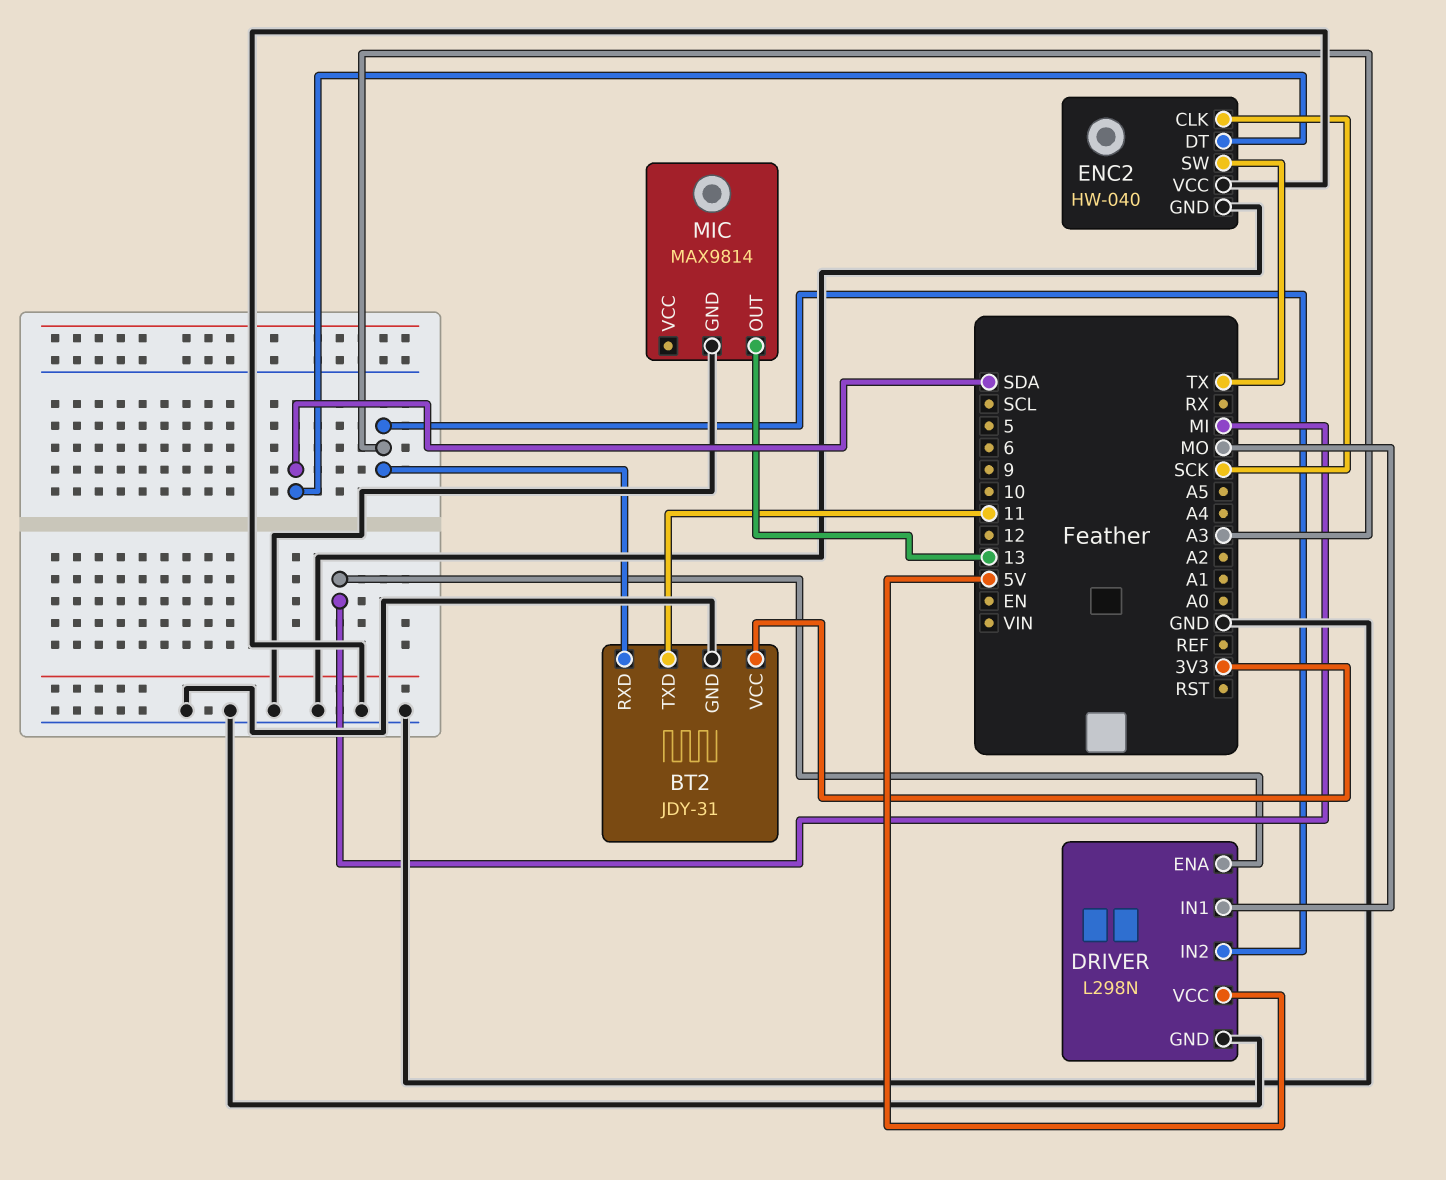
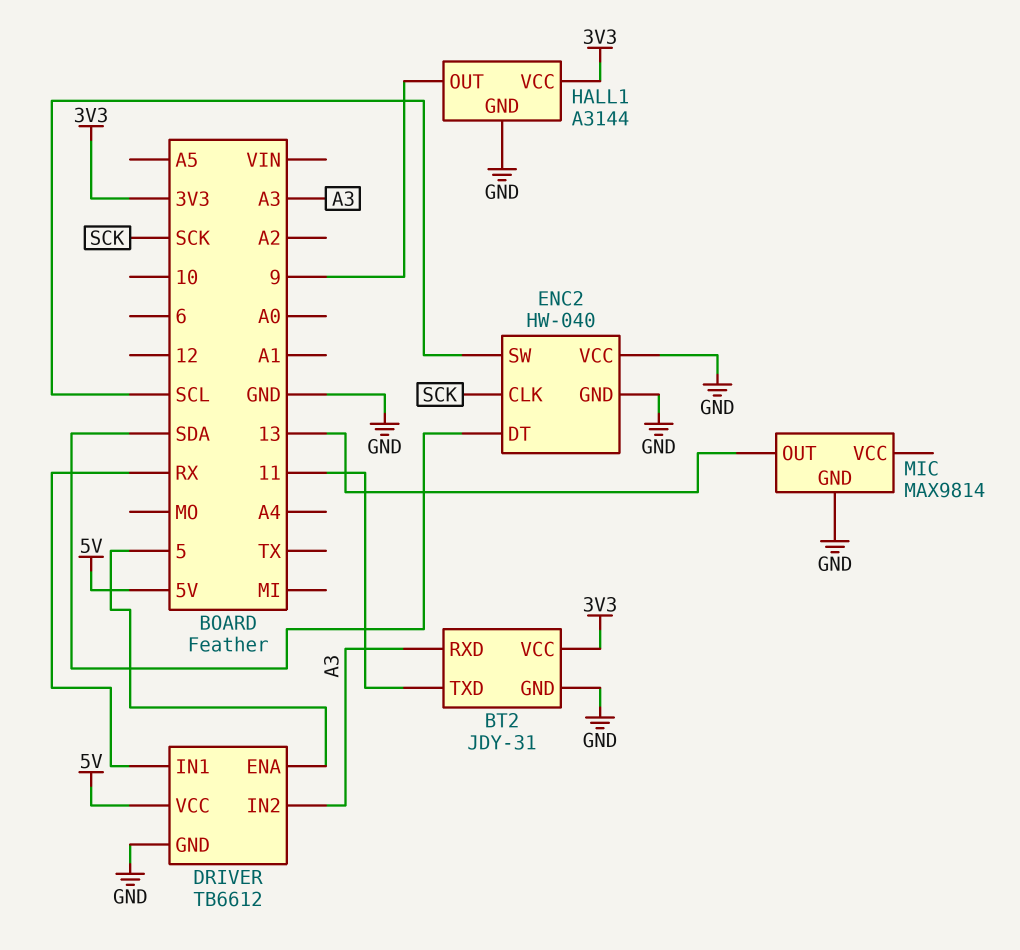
DRIVER: L298N -> TB6612
DRIVER pin ENA: MI -> 5
DRIVER pin IN1: MO -> RX
ENC2 pin SW: TX -> SCL
HALL1: none -> A3144
HALL1 pin GND: none -> GND
HALL1 pin OUT: none -> 9
HALL1 pin VCC: none -> 3V3

